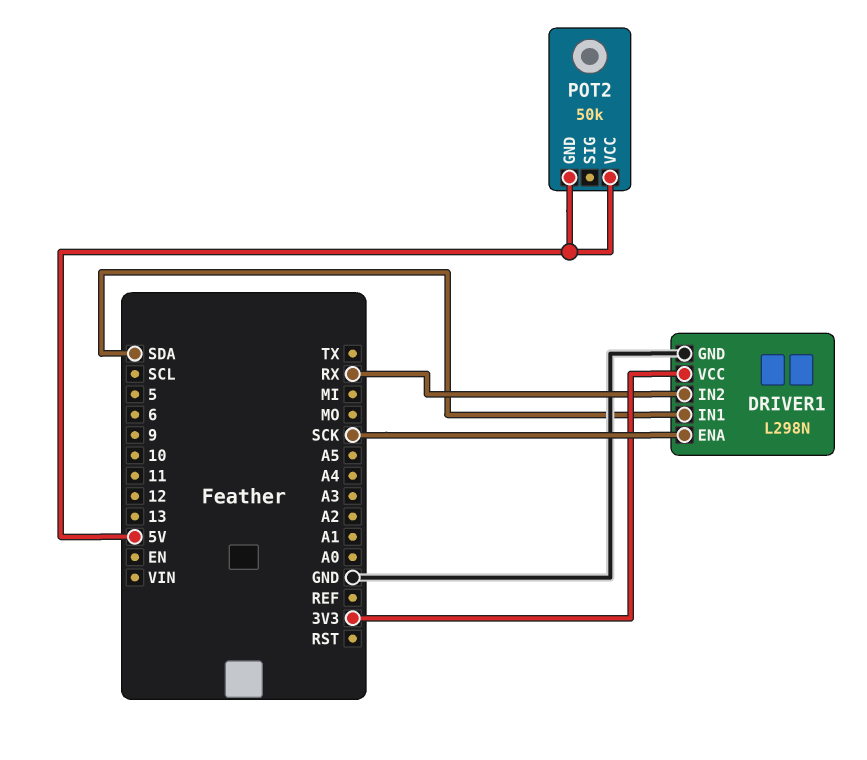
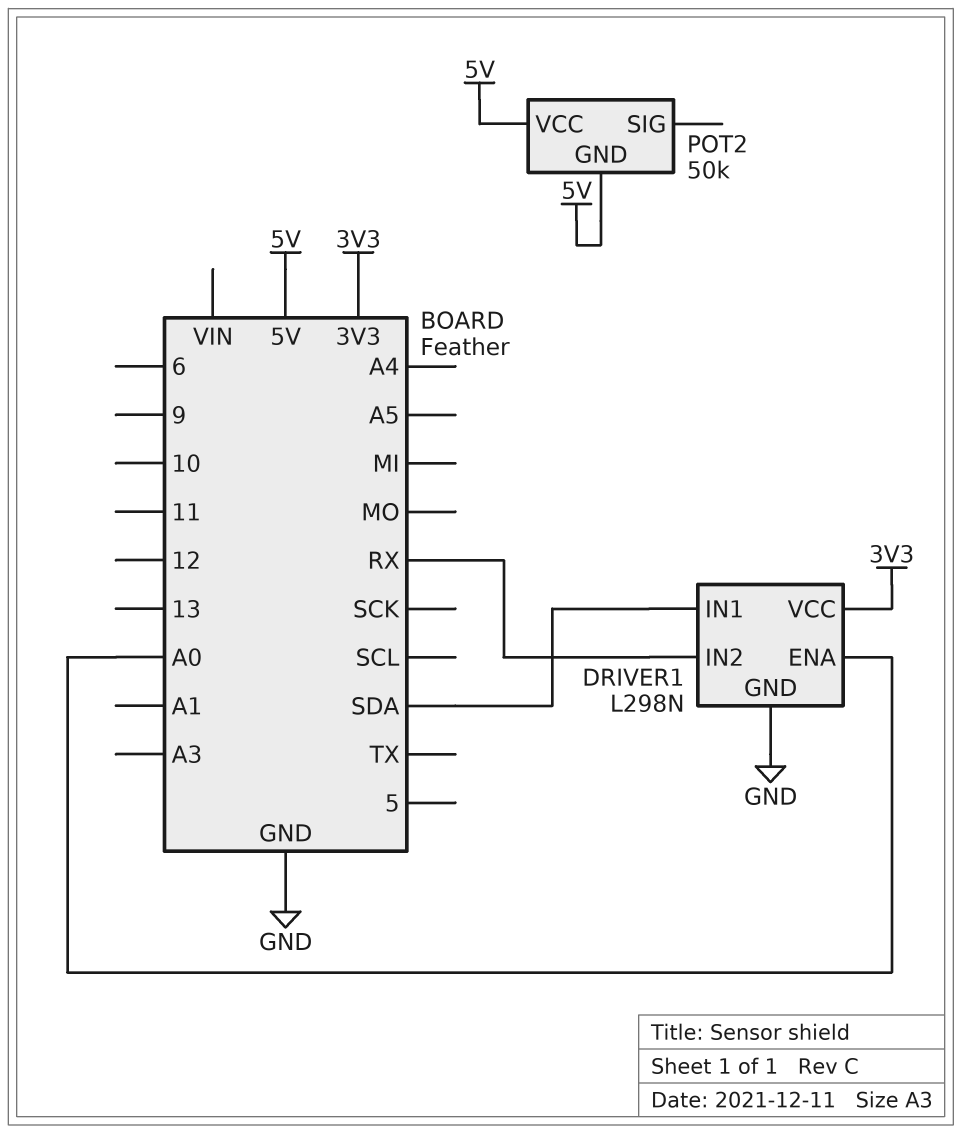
DRIVER1 pin ENA: SCK -> A0

